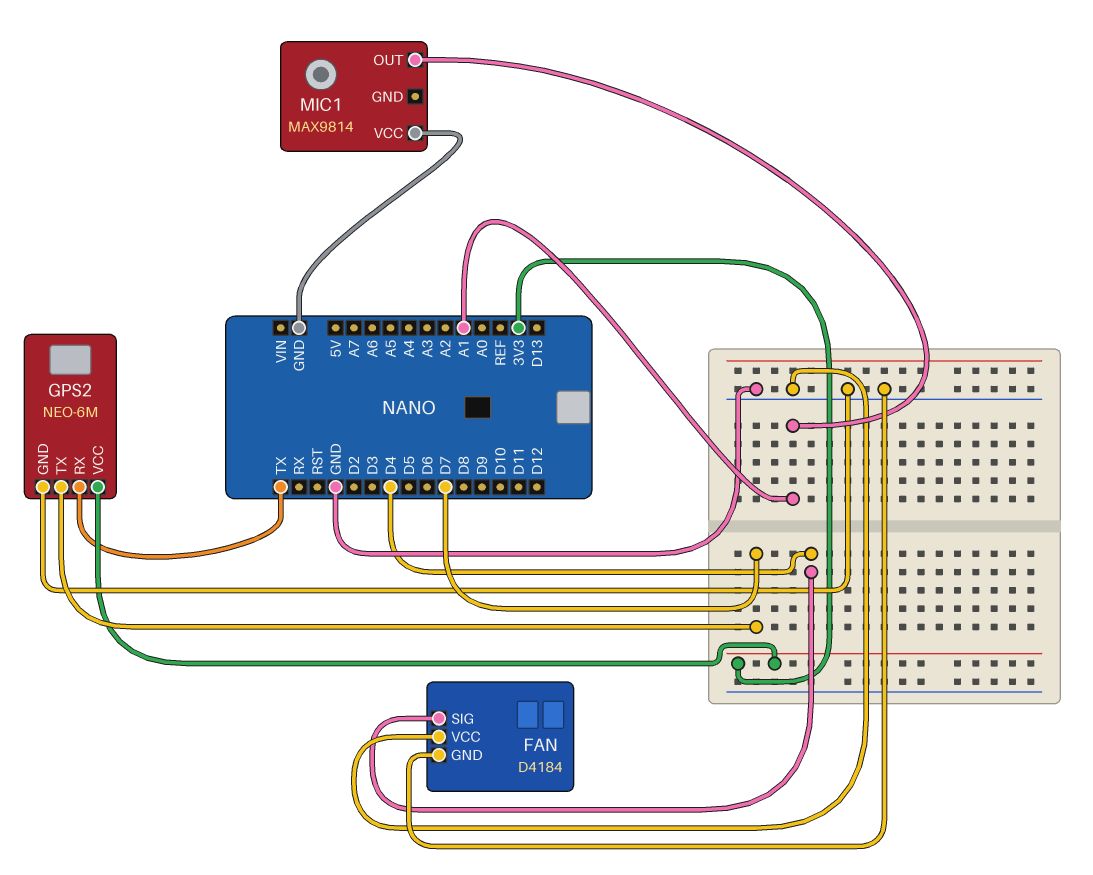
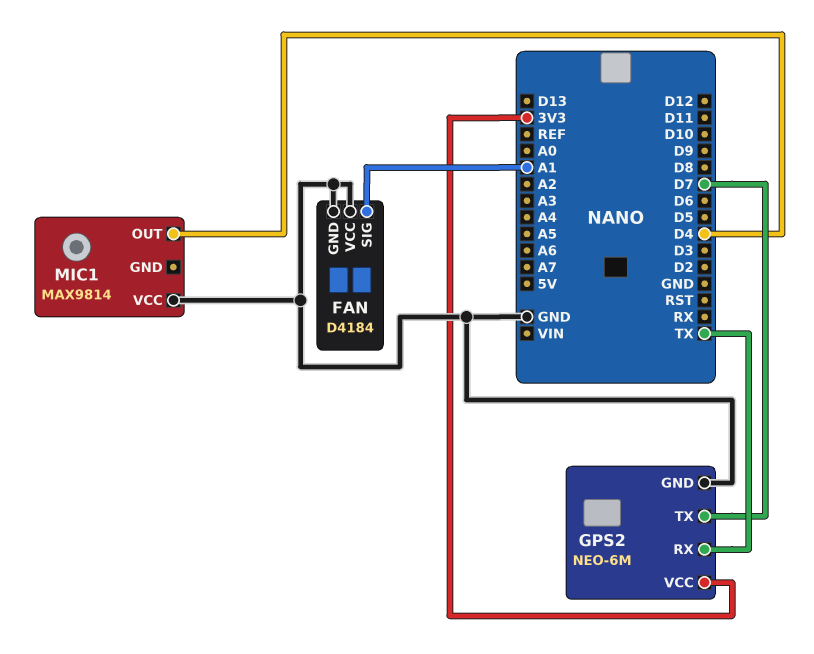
FAN pin SIG: D4 -> A1
MIC1 pin OUT: A1 -> D4

